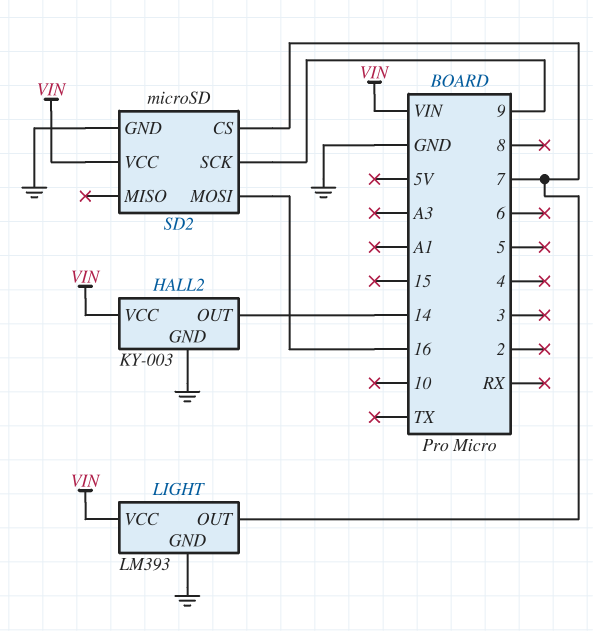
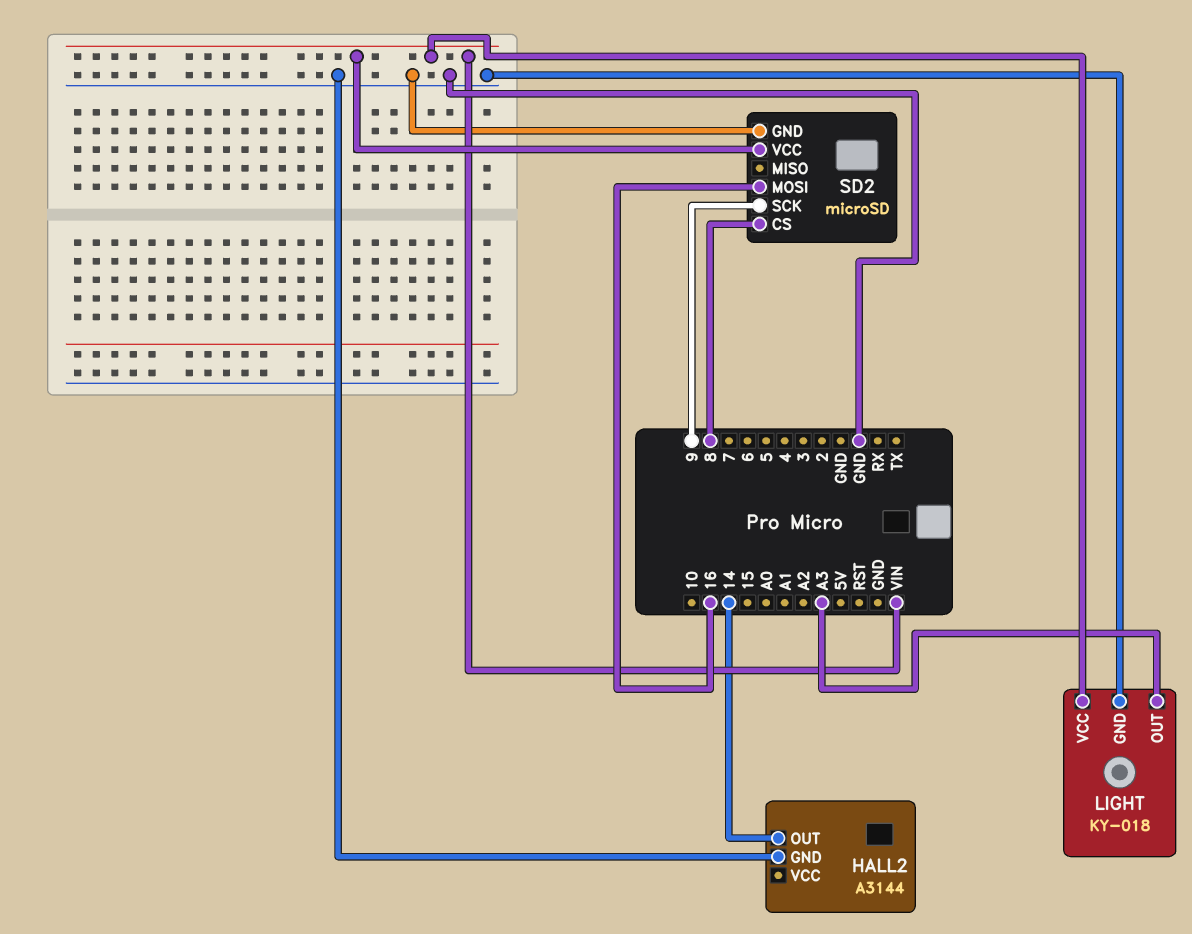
HALL2: KY-003 -> A3144
HALL2 pin VCC: VIN -> none
LIGHT: LM393 -> KY-018
LIGHT pin OUT: 7 -> A3
SD2 pin CS: 7 -> 8

